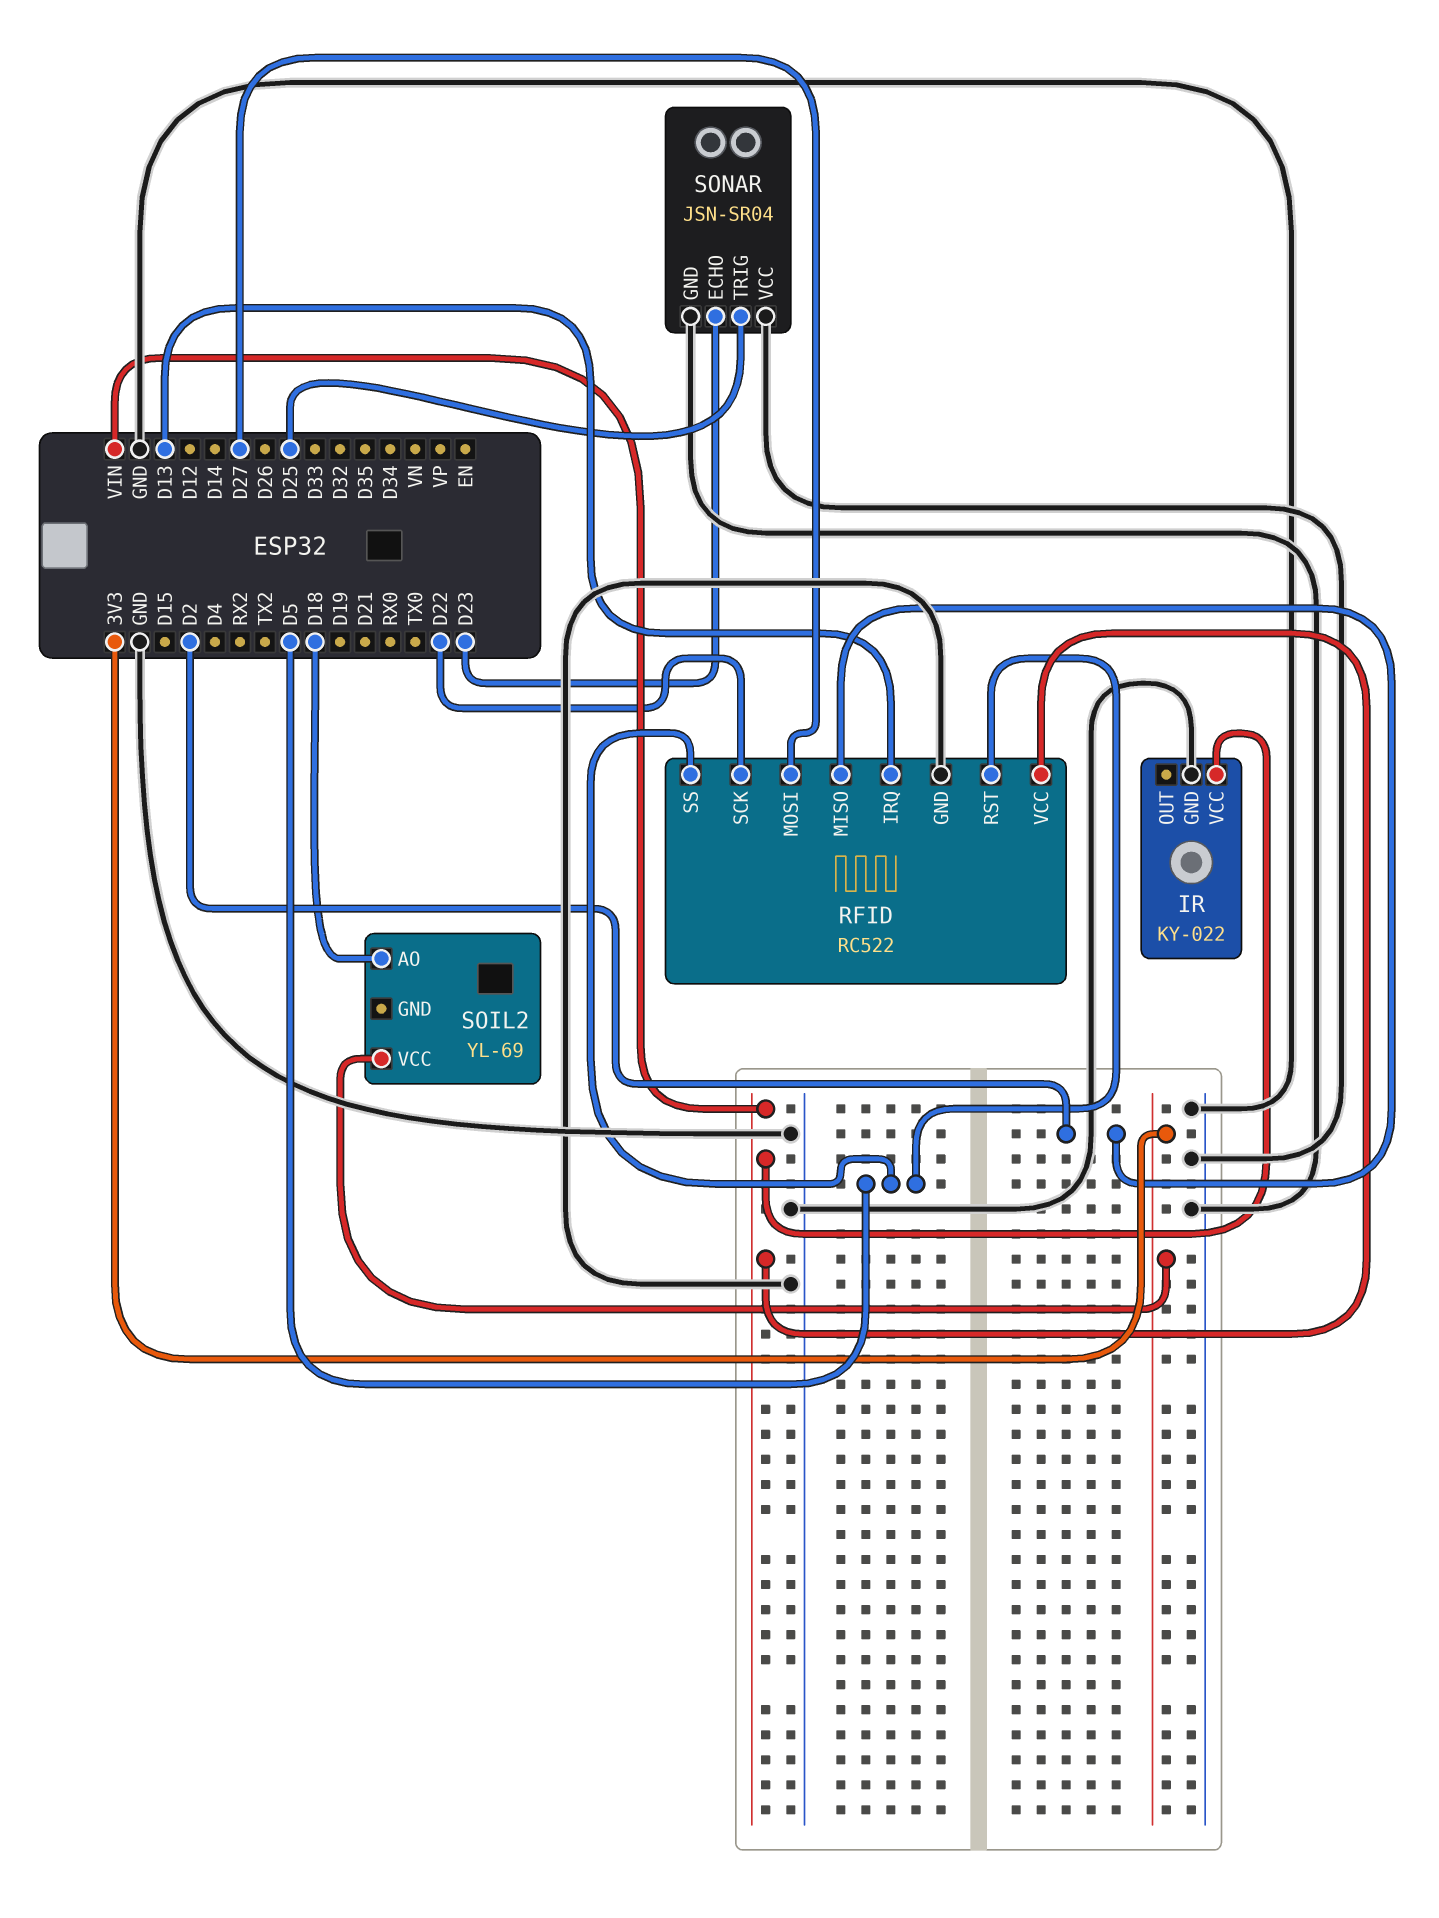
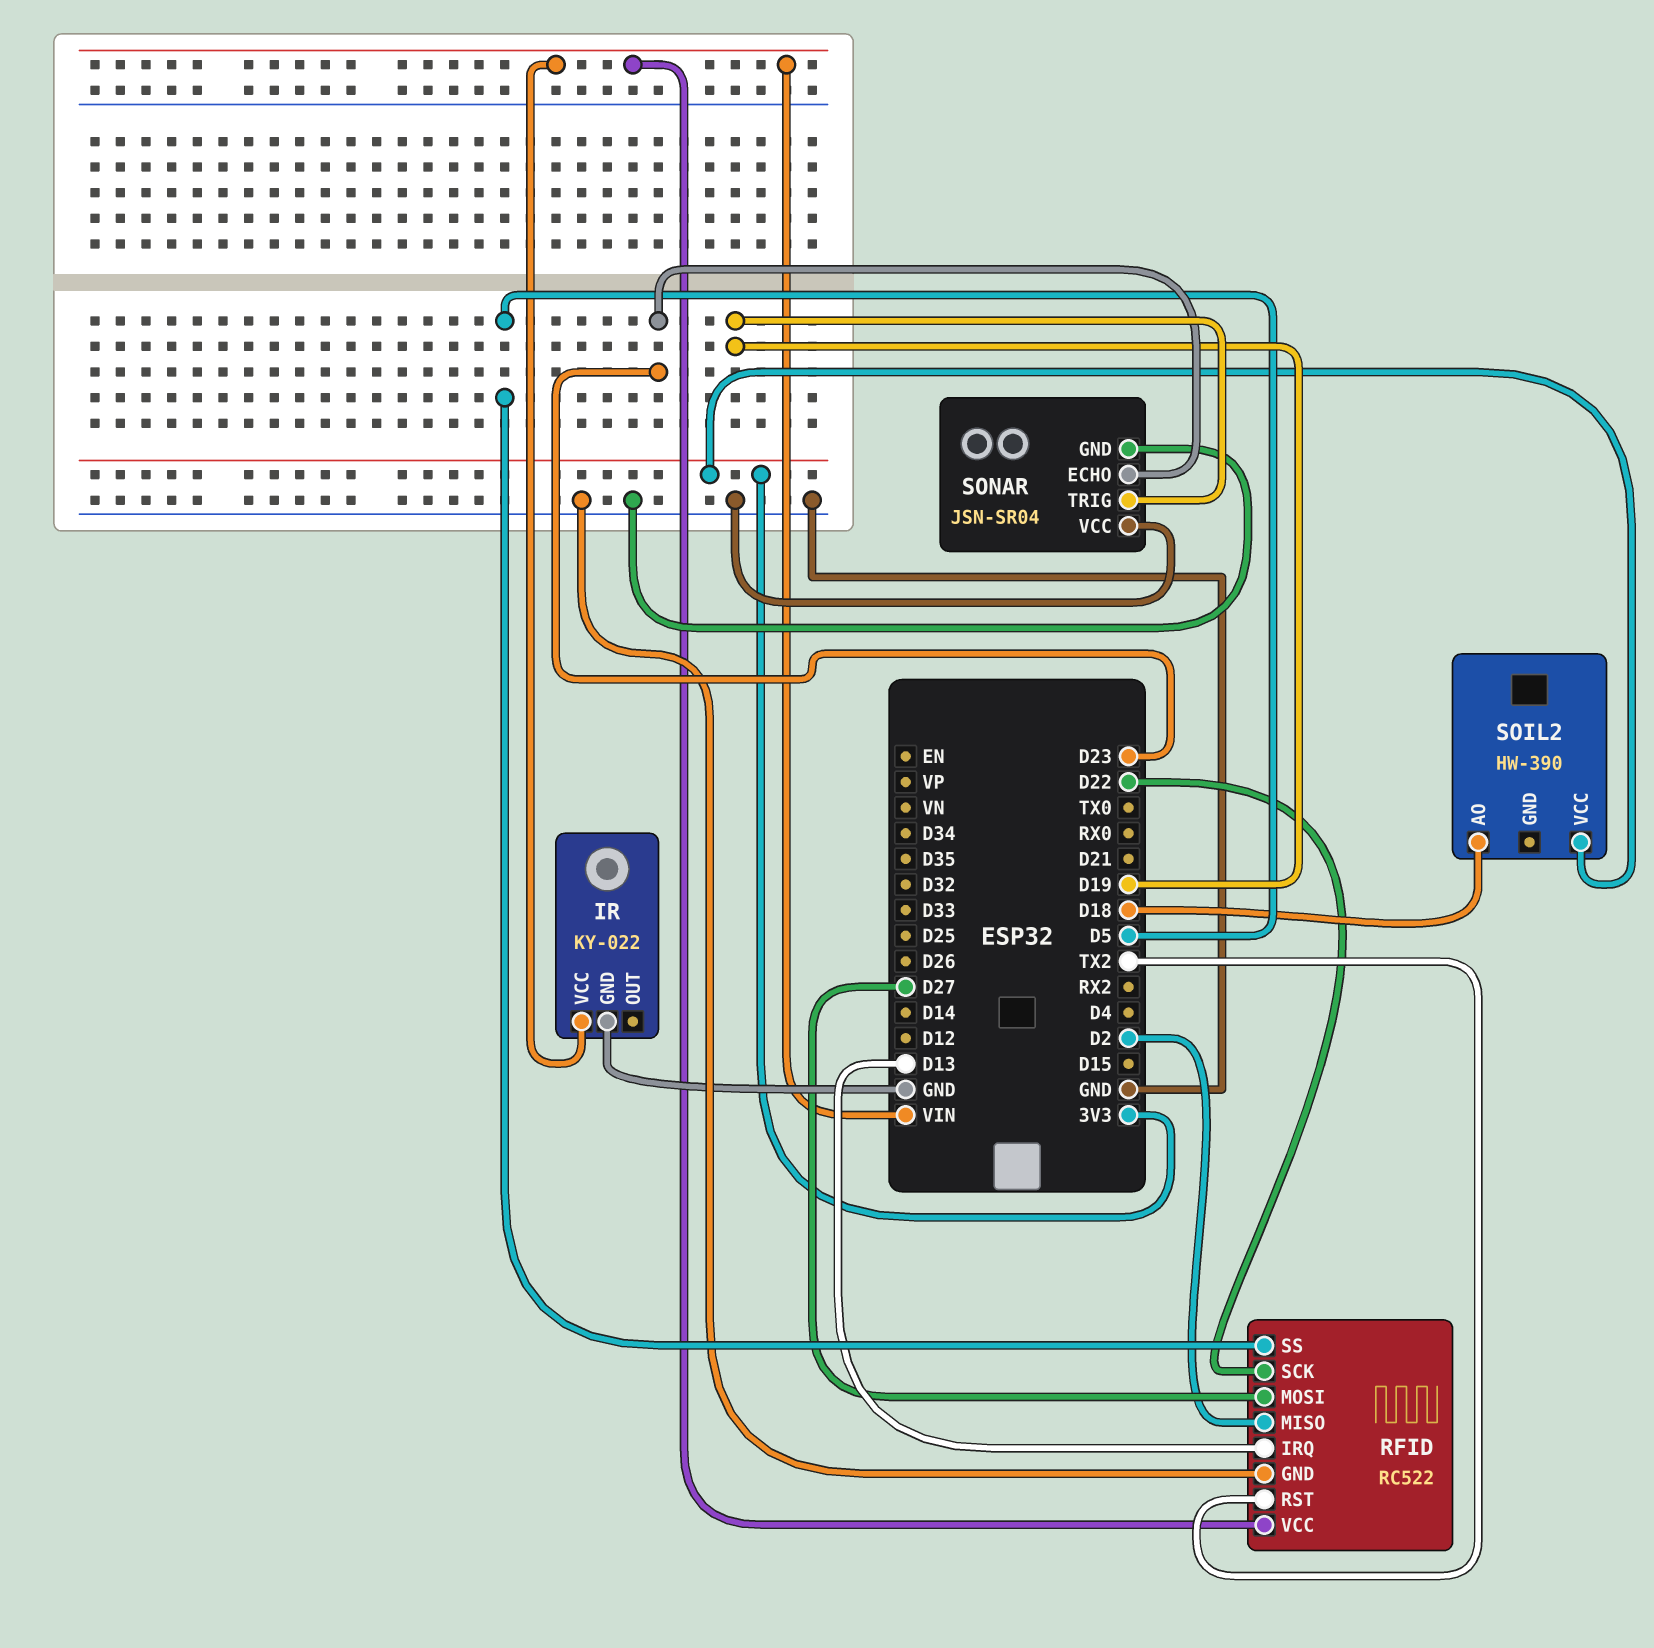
RFID pin RST: D5 -> TX2
SOIL2: YL-69 -> HW-390
SONAR pin TRIG: D25 -> D19

